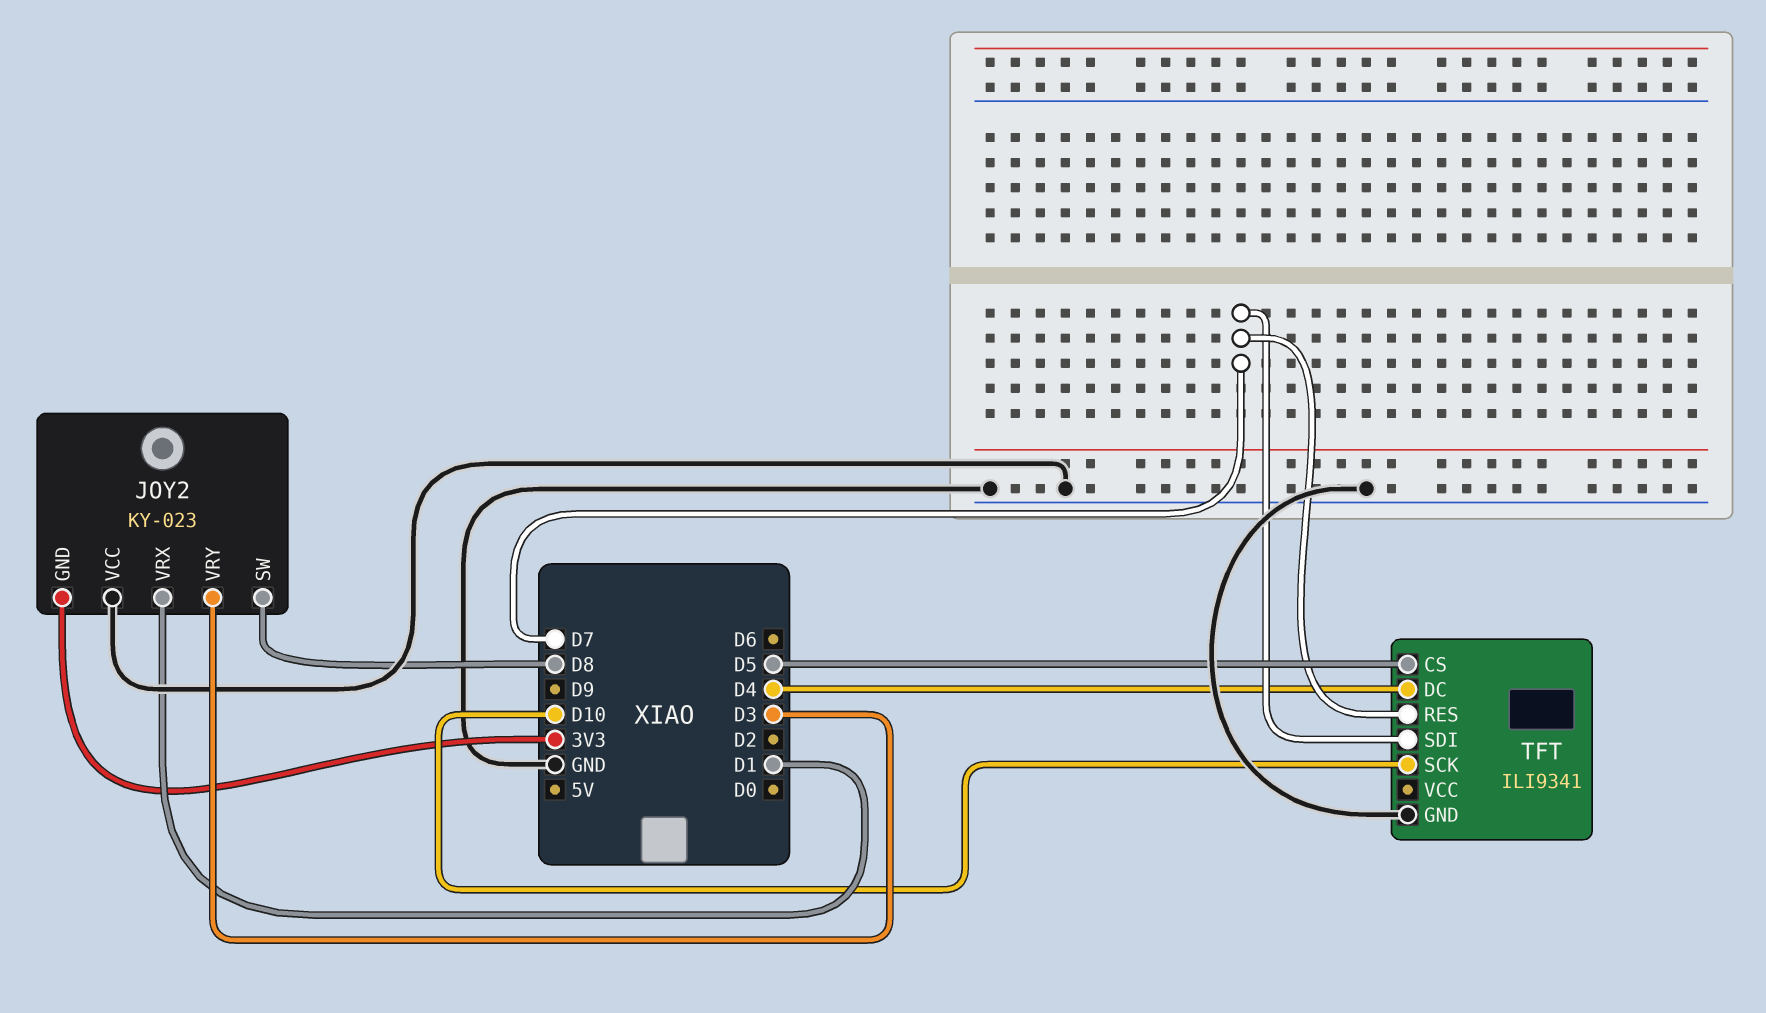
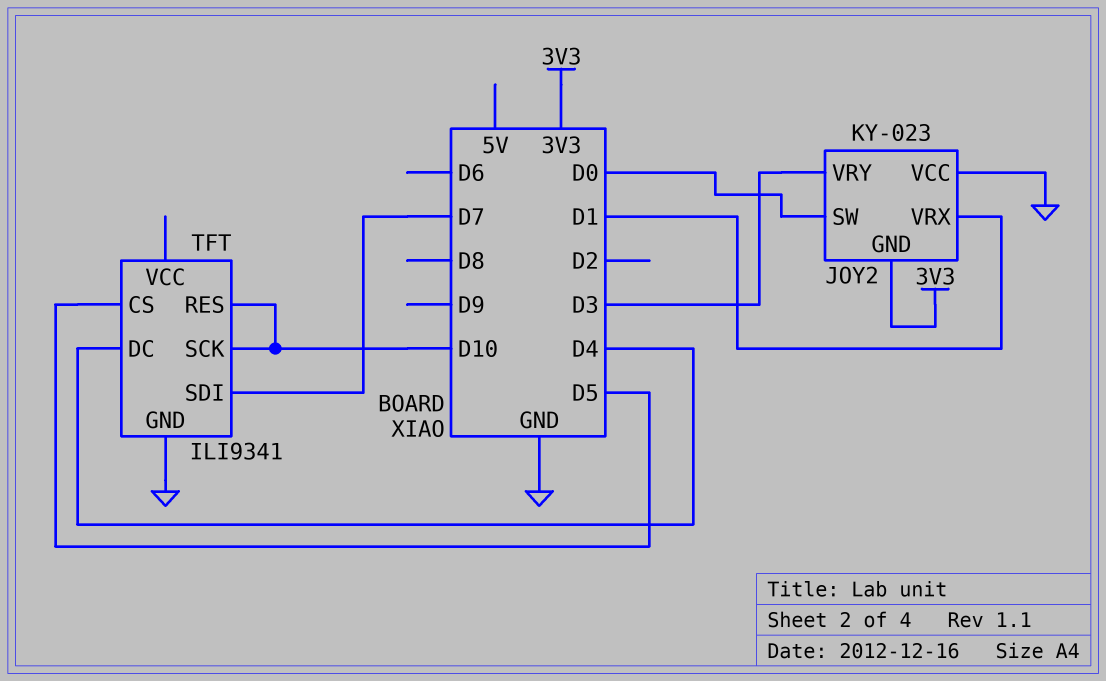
JOY2 pin SW: D8 -> D0
TFT pin RES: D7 -> D10

